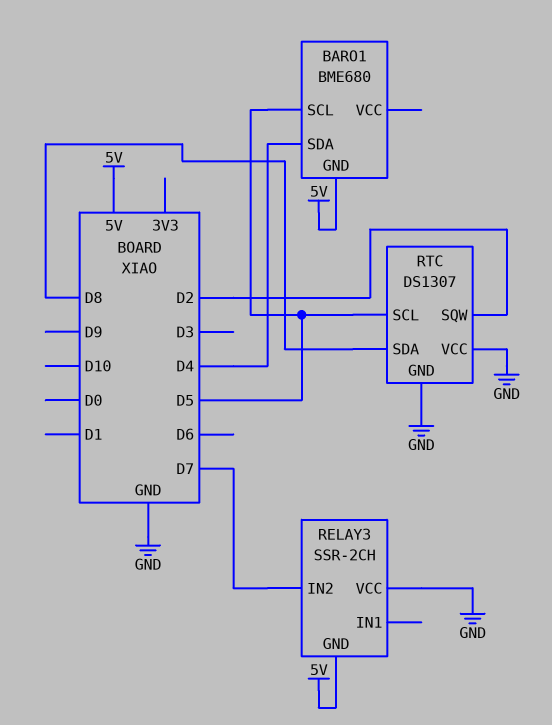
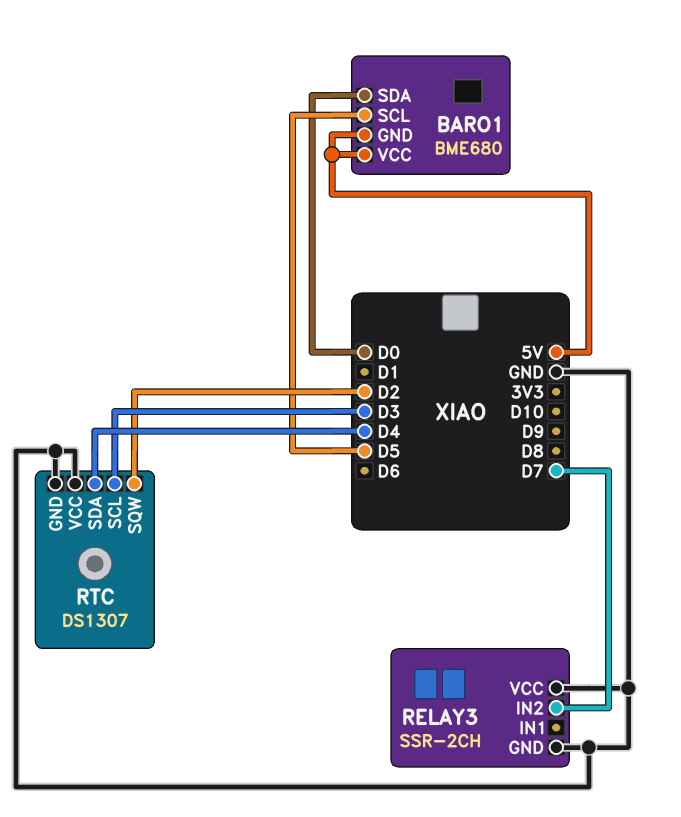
BARO1 pin SDA: D4 -> D0
BARO1 pin VCC: none -> 5V
RELAY3 pin GND: 5V -> GND
RTC pin SCL: D5 -> D3
RTC pin SDA: D8 -> D4

